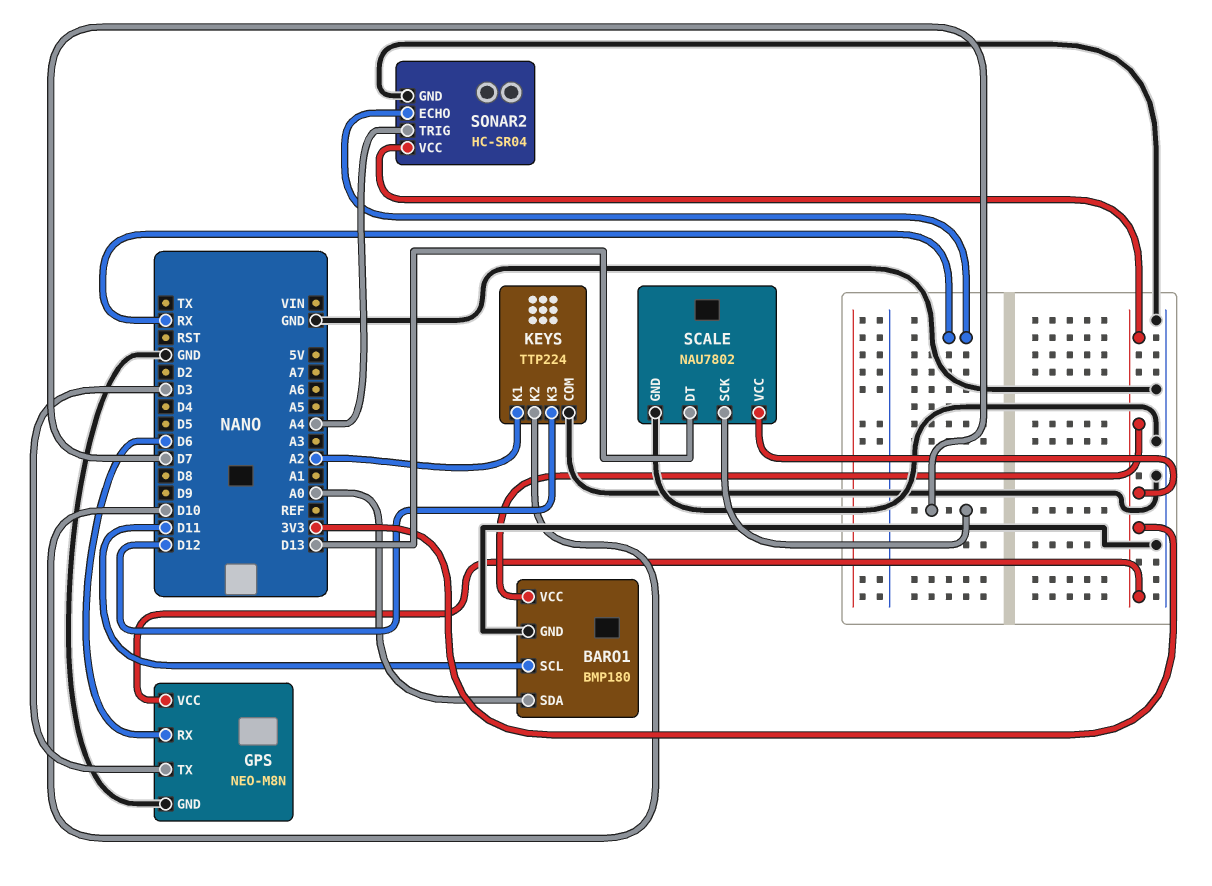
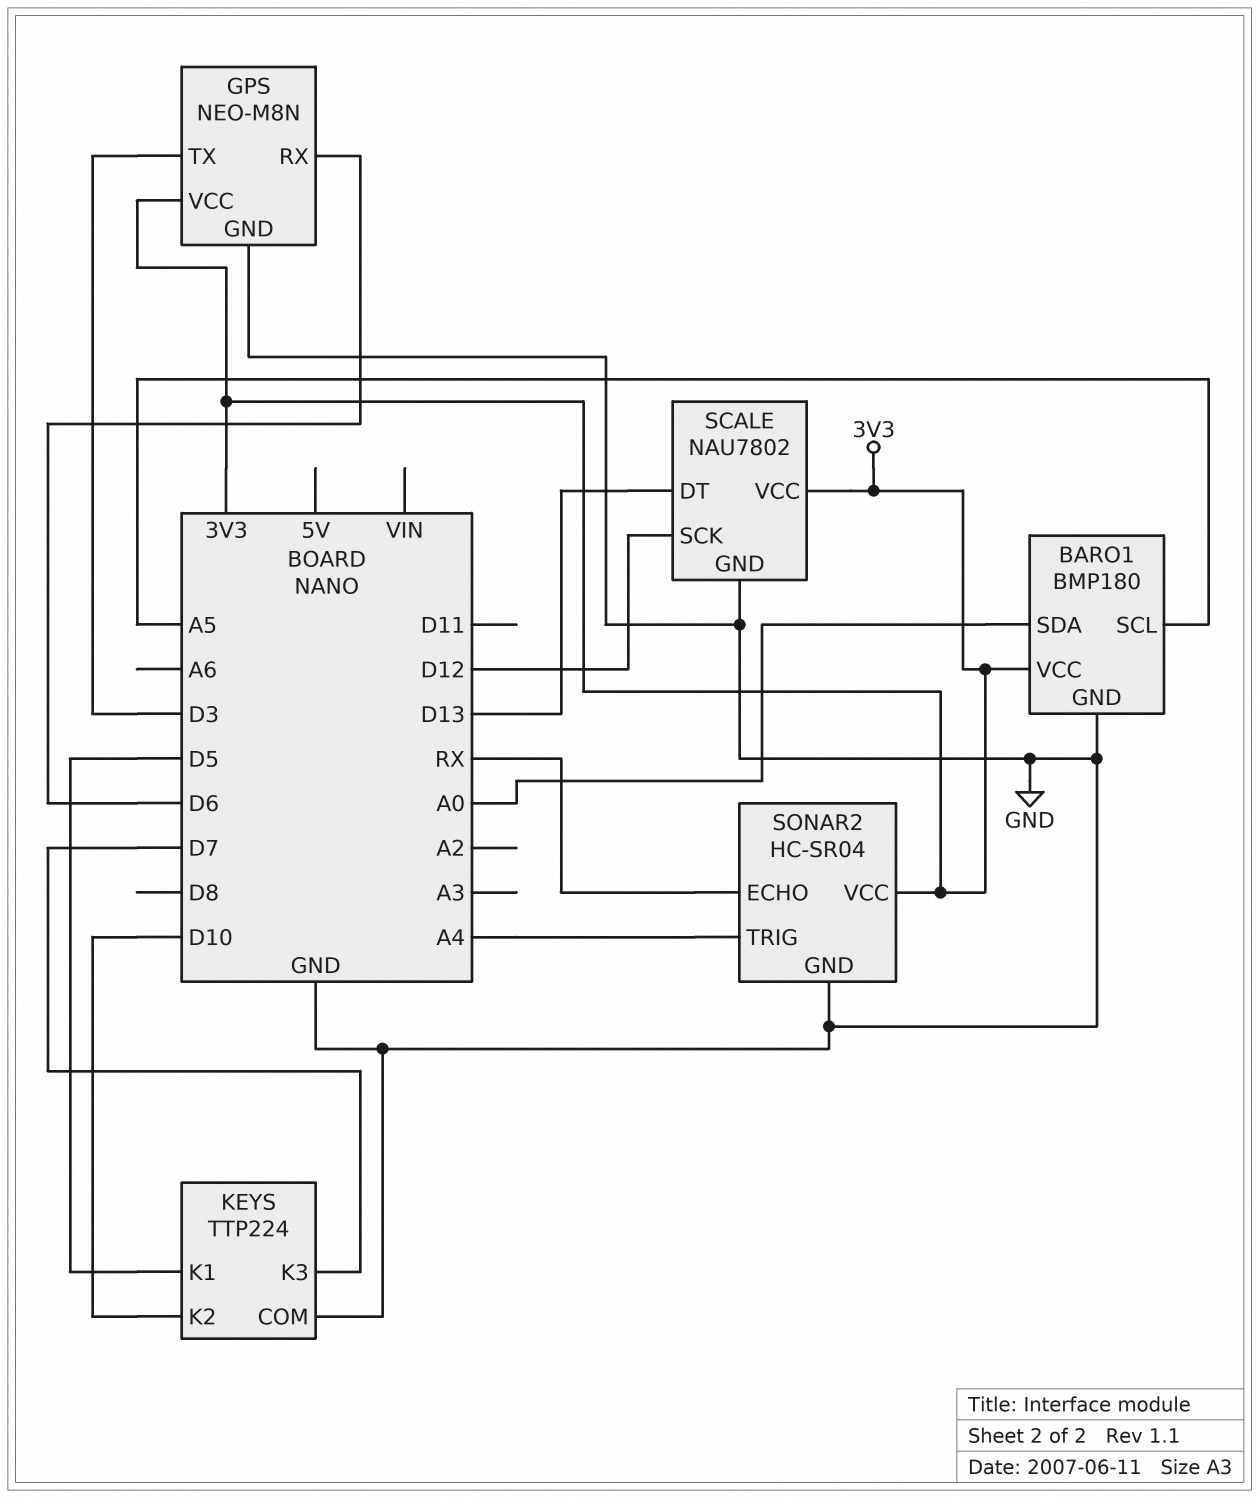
BARO1 pin SCL: D11 -> A5
KEYS pin K1: A2 -> D5
KEYS pin K3: D12 -> D7
SCALE pin SCK: D7 -> D12

